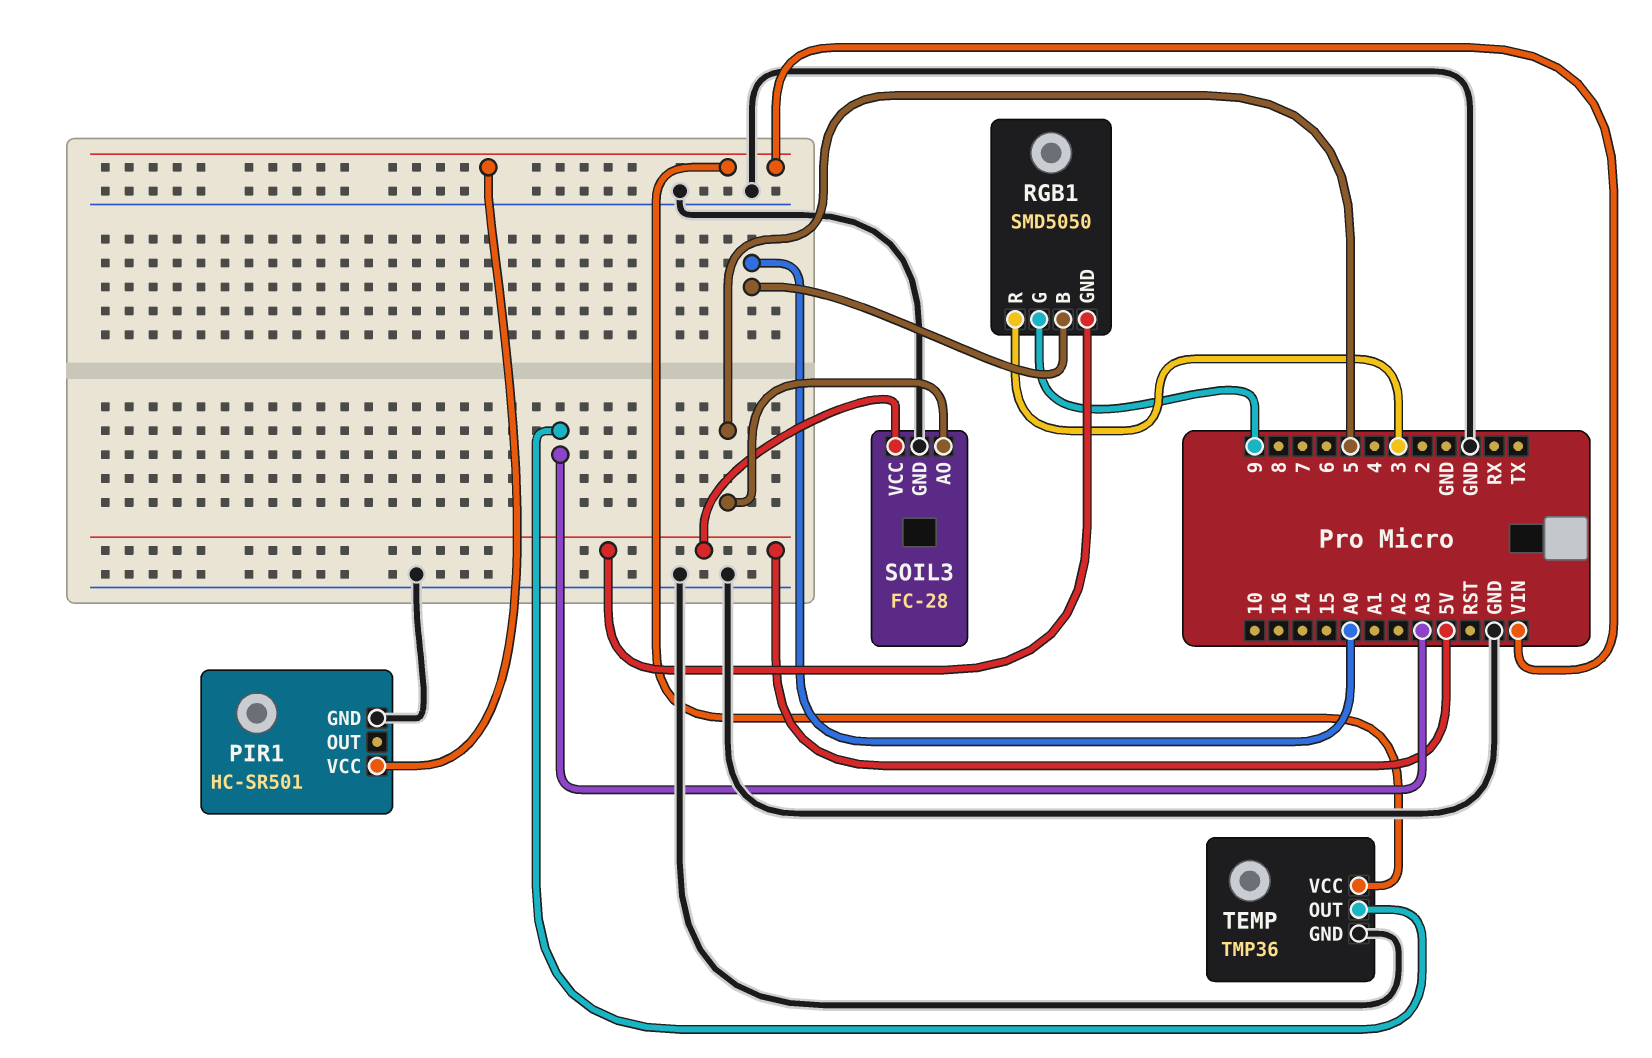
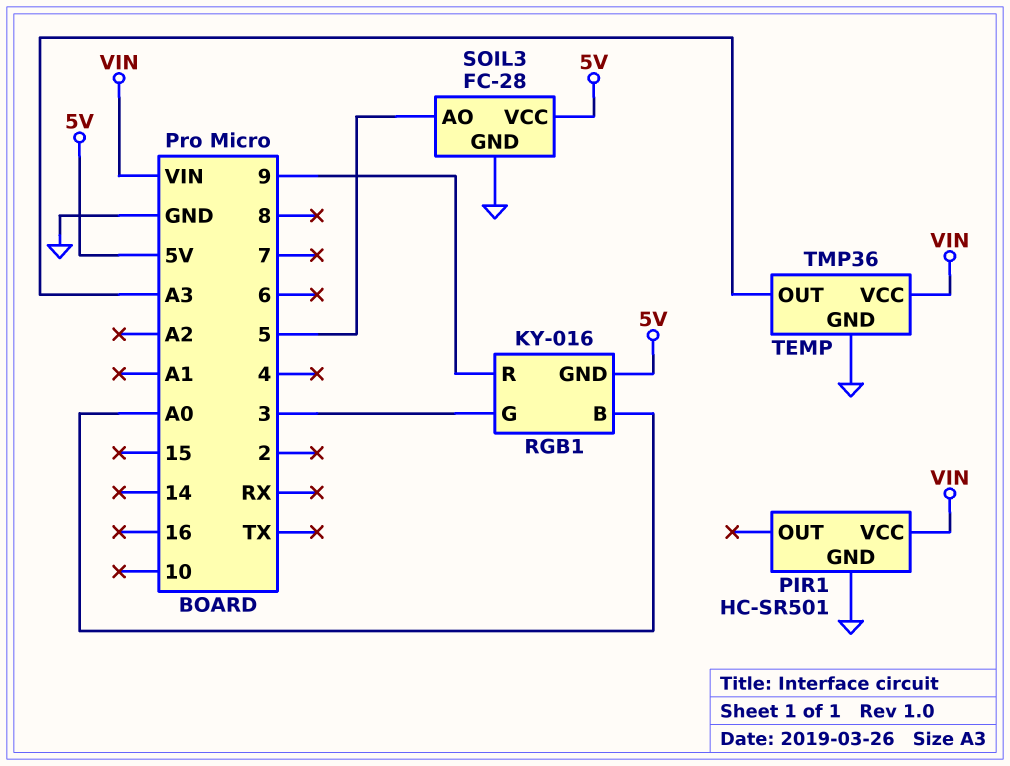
RGB1: SMD5050 -> KY-016
RGB1 pin G: 9 -> 3
RGB1 pin R: 3 -> 9

